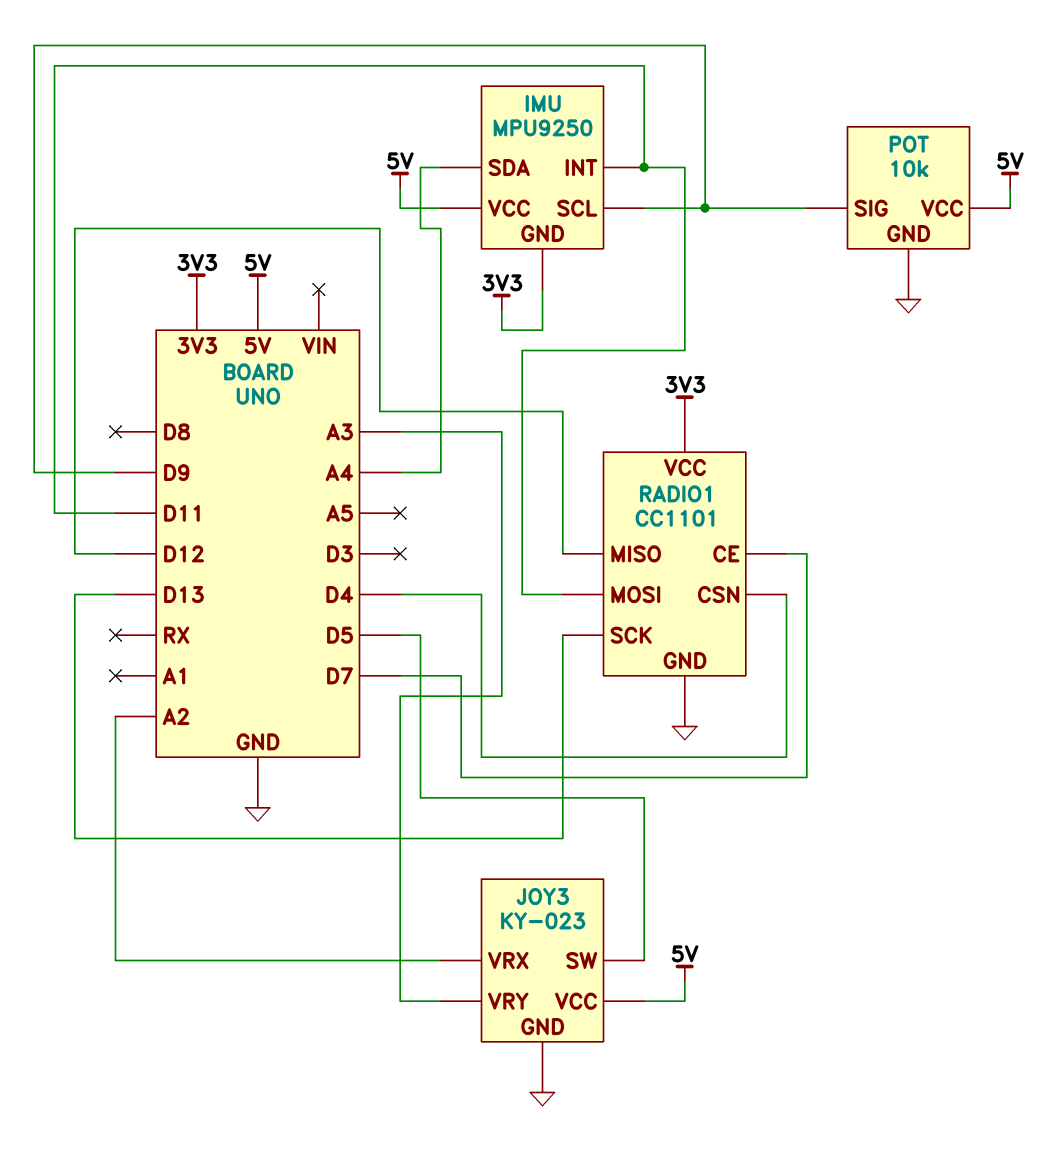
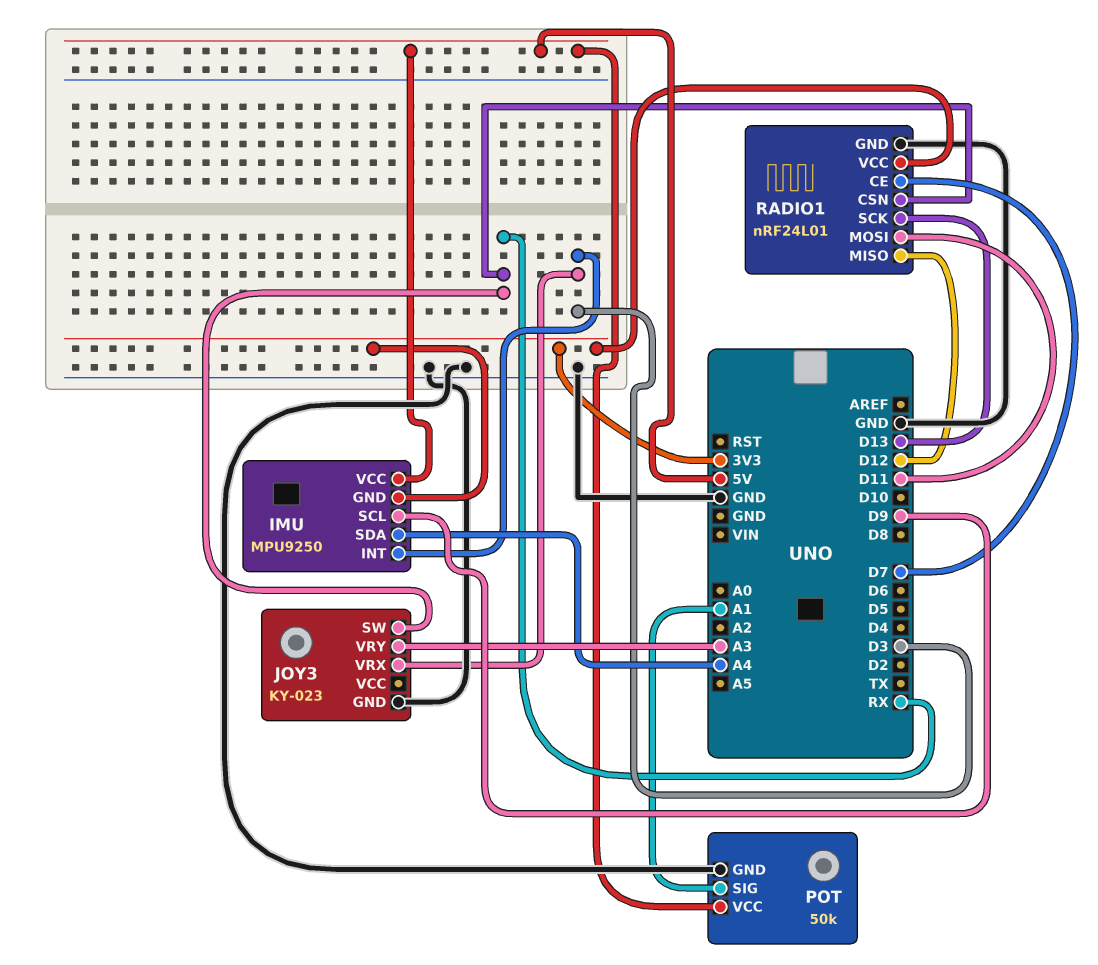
IMU pin INT: D11 -> D3
JOY3 pin SW: D5 -> RX
JOY3 pin VCC: 5V -> none
JOY3 pin VRX: A2 -> D3
POT: 10k -> 50k
POT pin SIG: D9 -> A1
RADIO1: CC1101 -> nRF24L01
RADIO1 pin CSN: D4 -> RX

